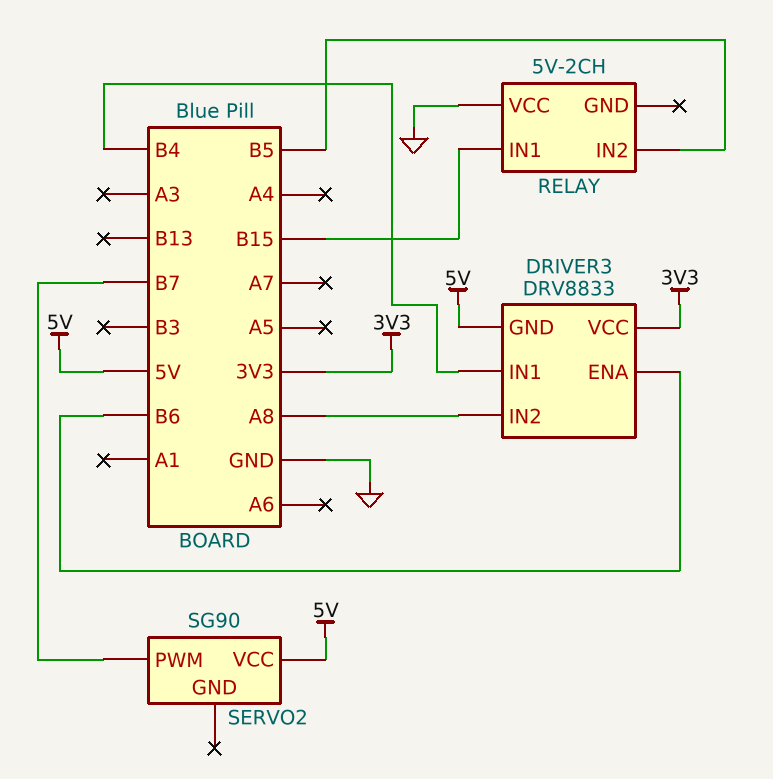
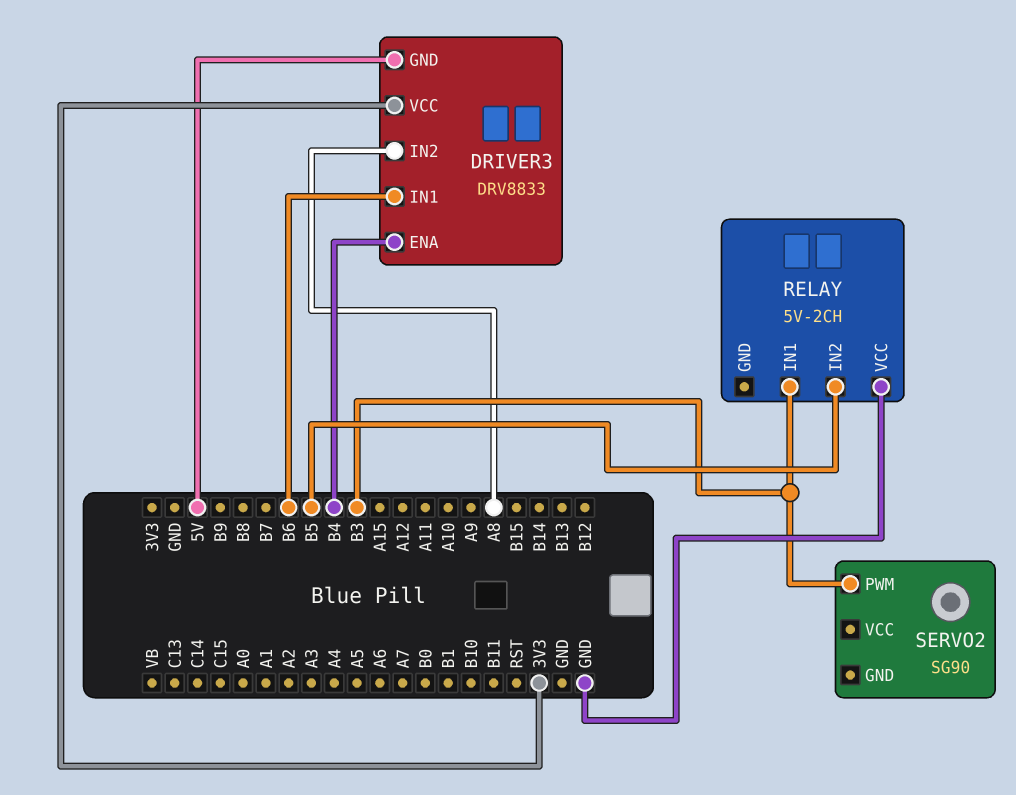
DRIVER3 pin ENA: B6 -> B4
DRIVER3 pin IN1: B4 -> B6
RELAY pin IN1: B15 -> B3
SERVO2 pin PWM: B7 -> B3
SERVO2 pin VCC: 5V -> none

